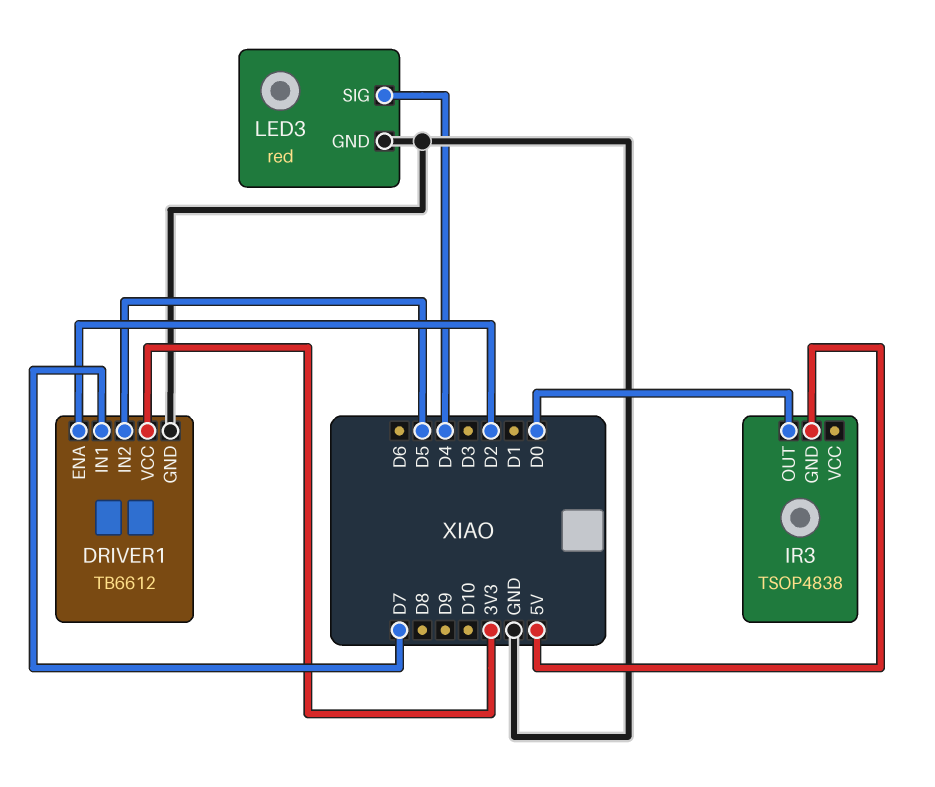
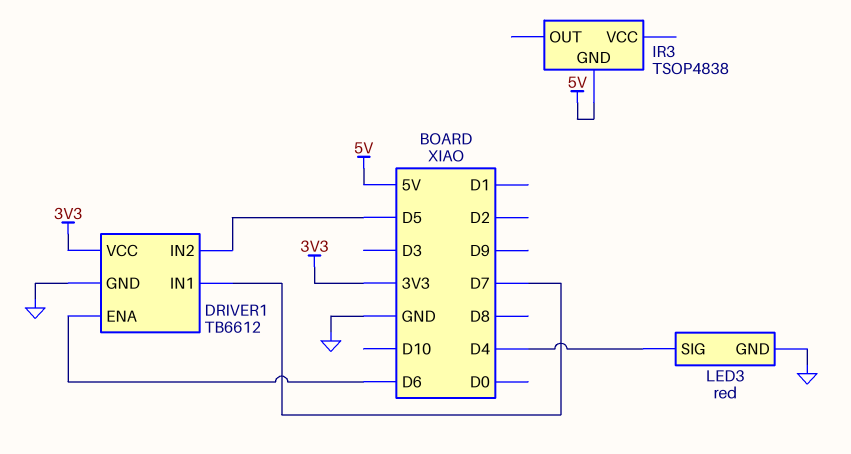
DRIVER1 pin ENA: D2 -> D6
IR3 pin OUT: D0 -> none

